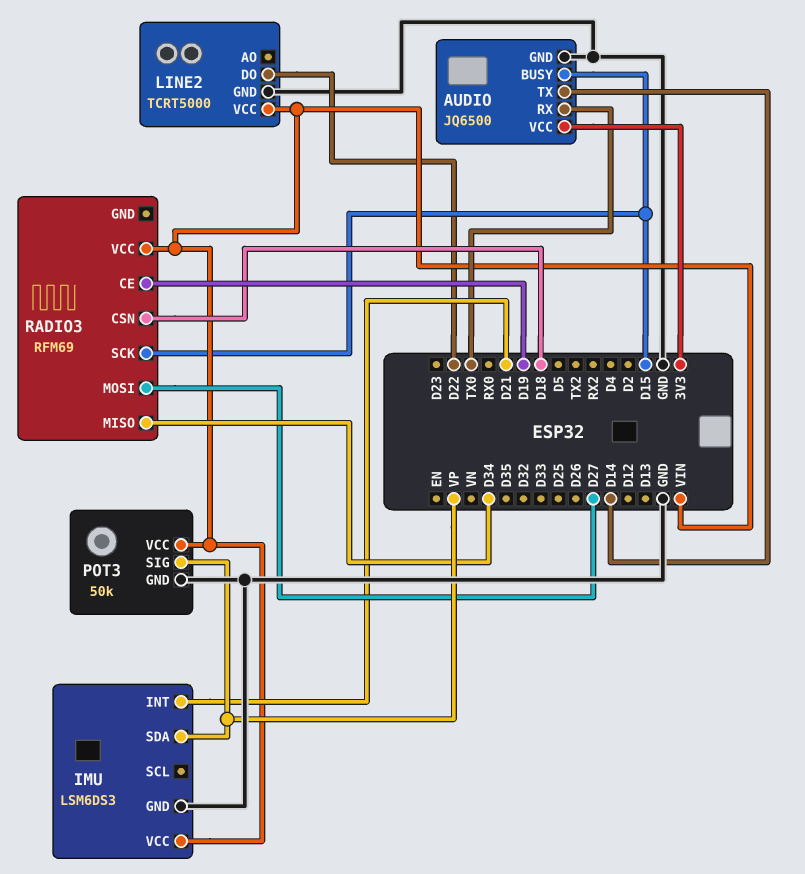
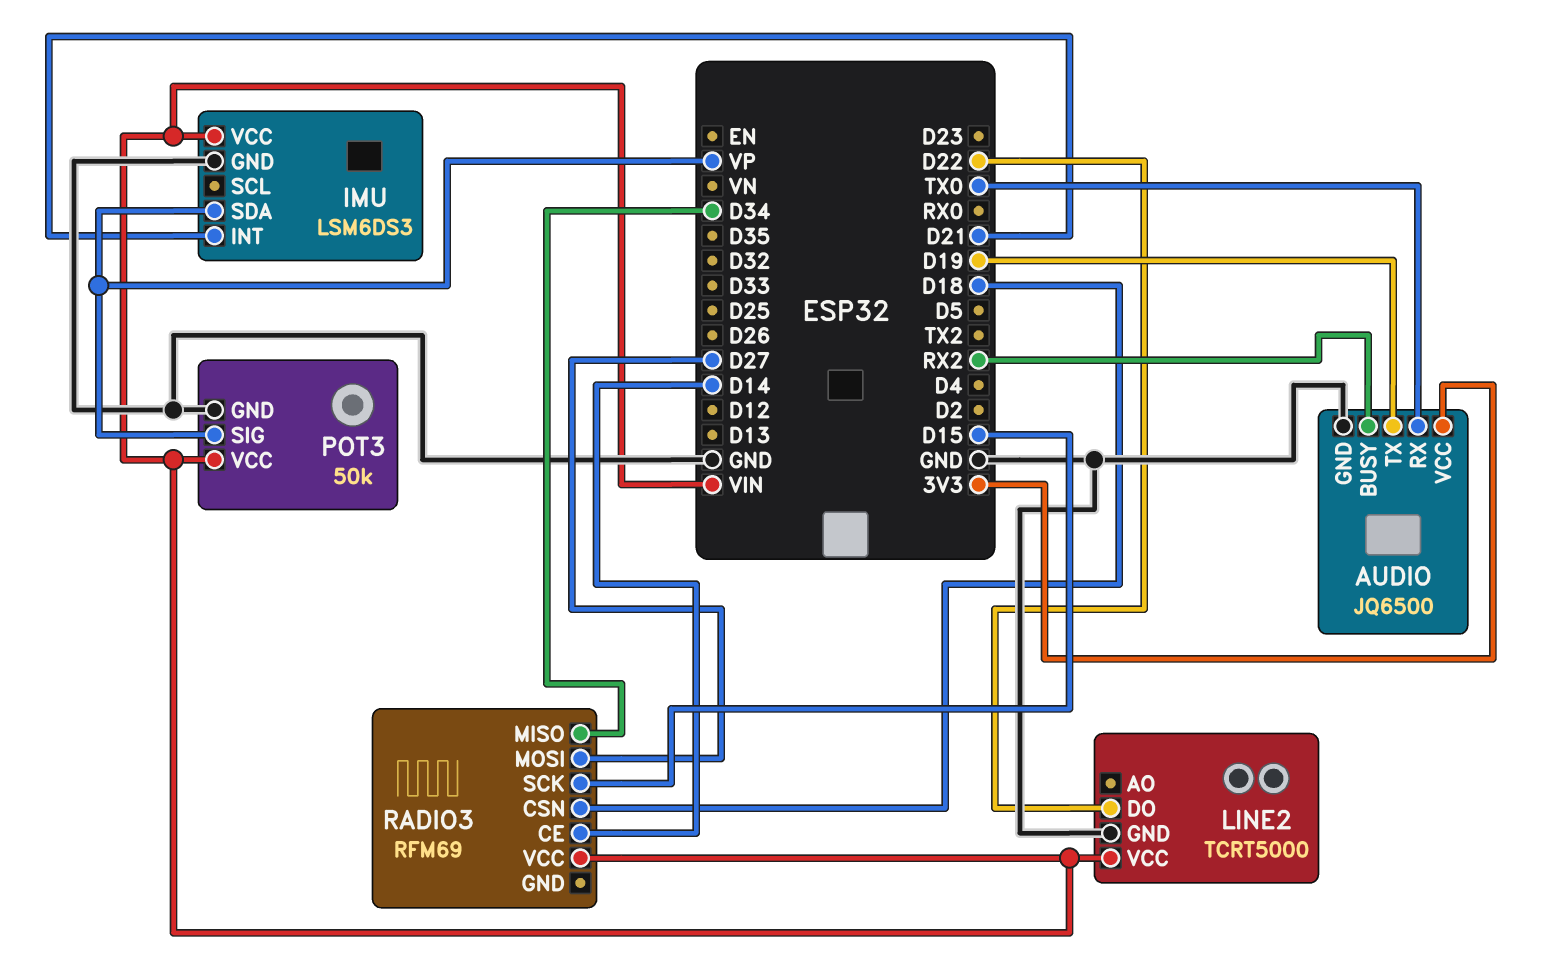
AUDIO pin BUSY: D15 -> RX2
AUDIO pin TX: D14 -> D19
RADIO3 pin CE: D19 -> D14

